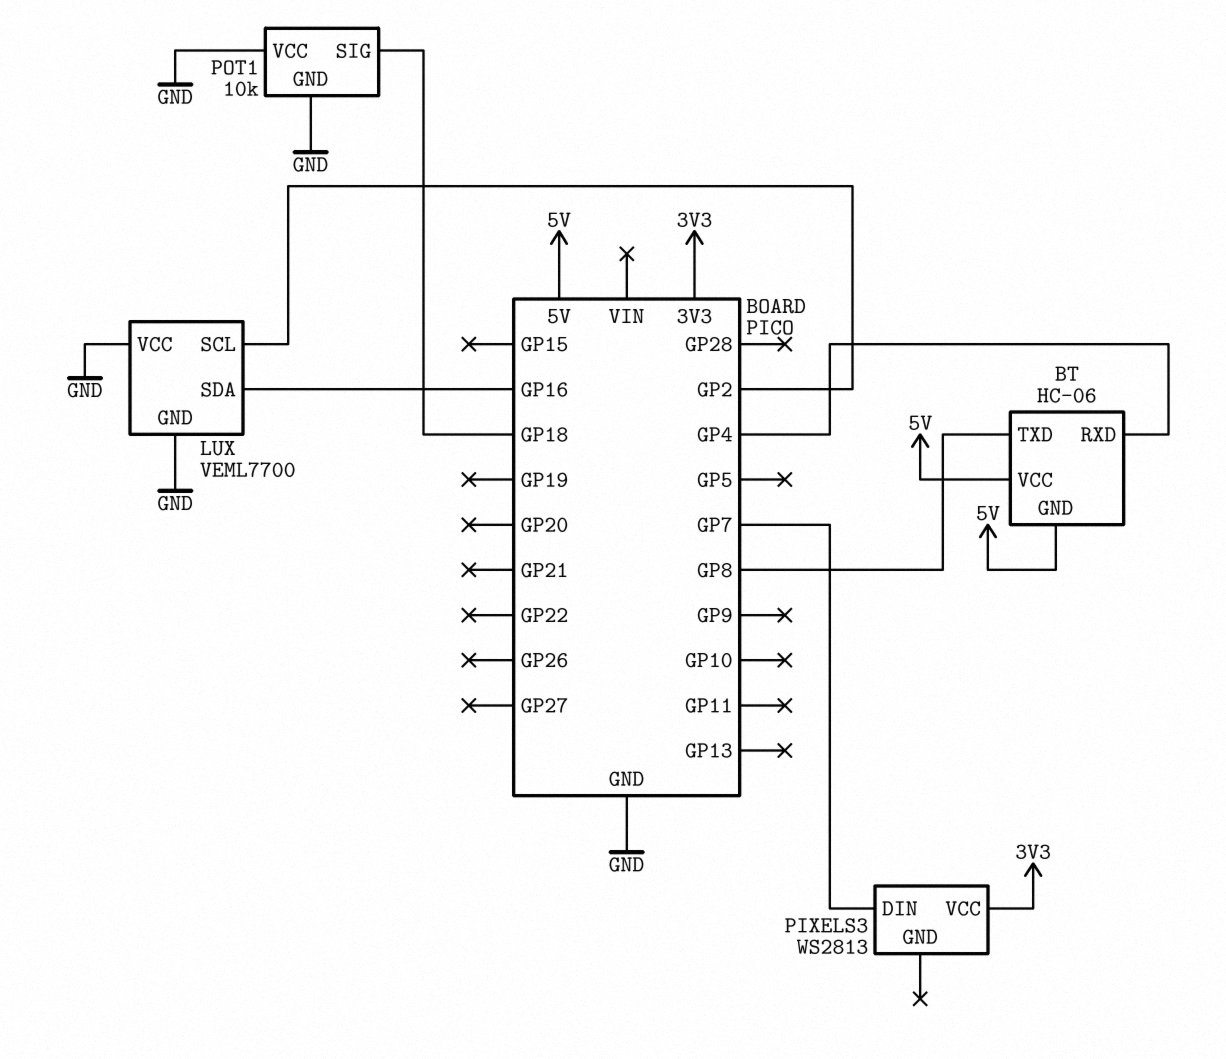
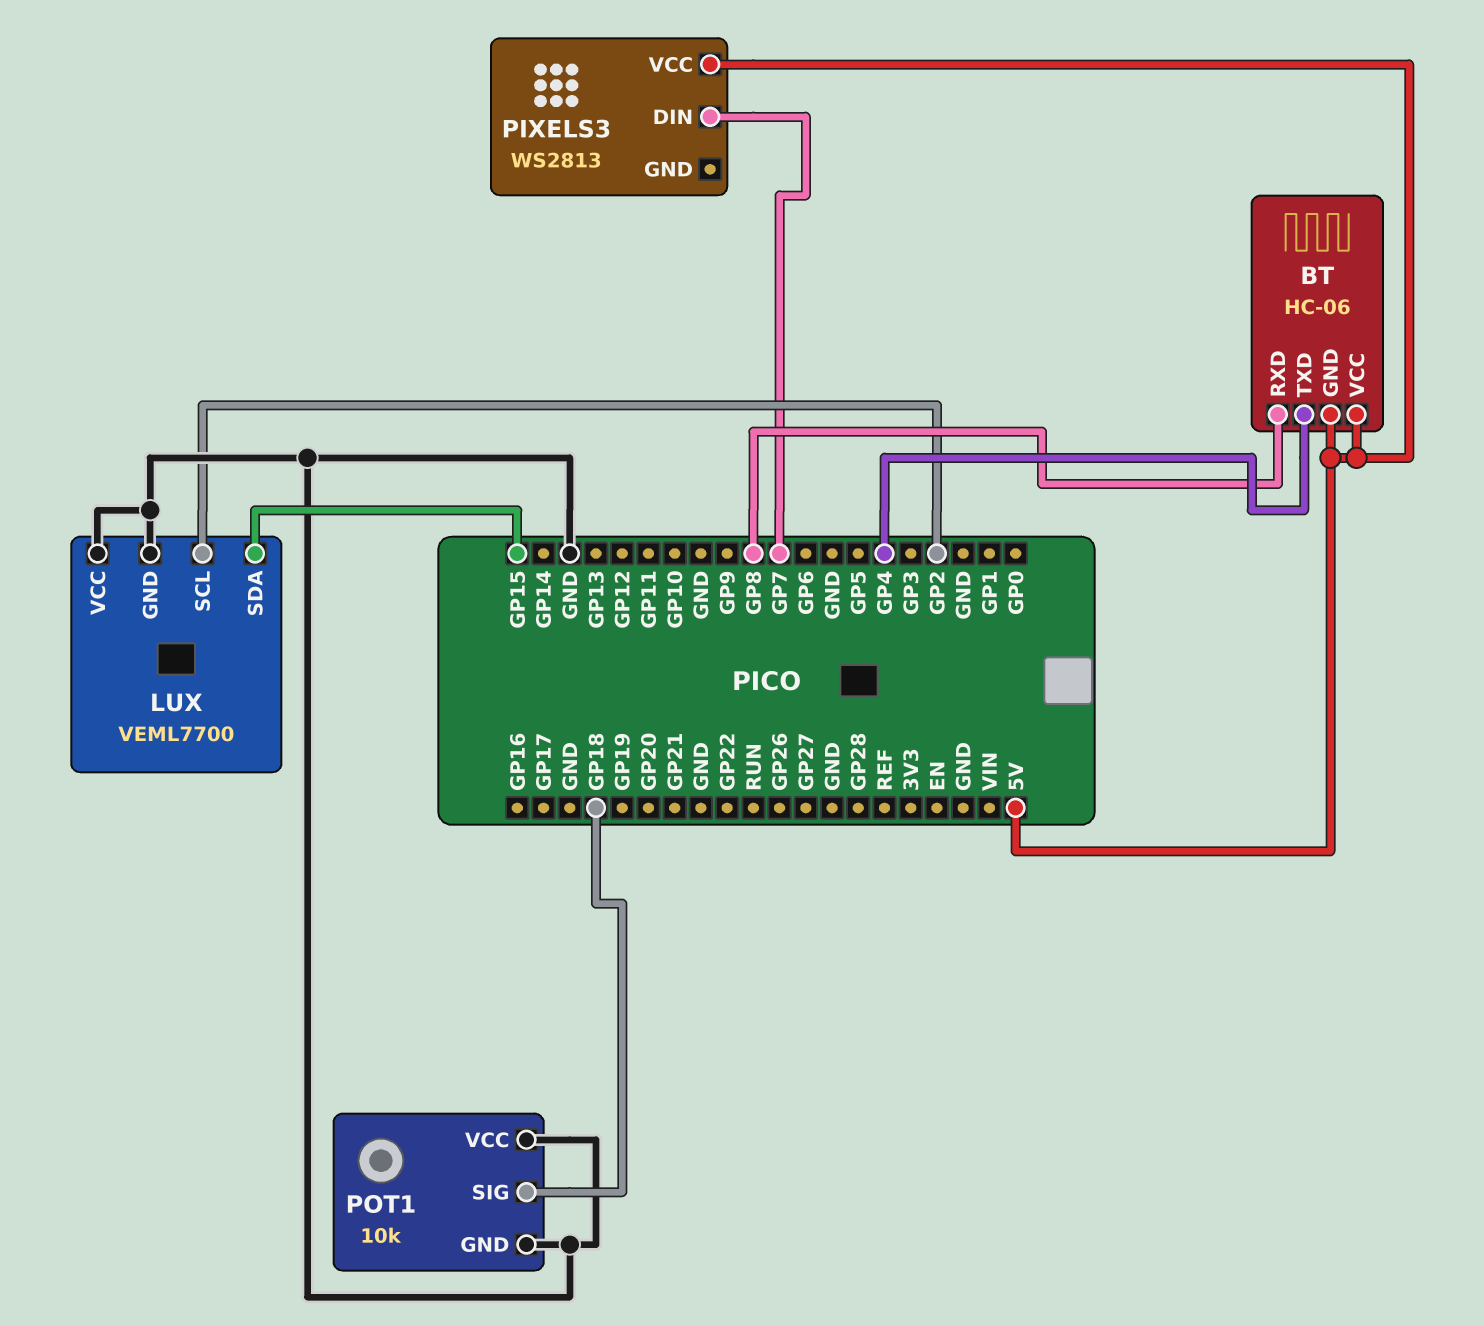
BT pin RXD: GP4 -> GP8
BT pin TXD: GP8 -> GP4
LUX pin SDA: GP16 -> GP15
PIXELS3 pin VCC: 3V3 -> 5V

